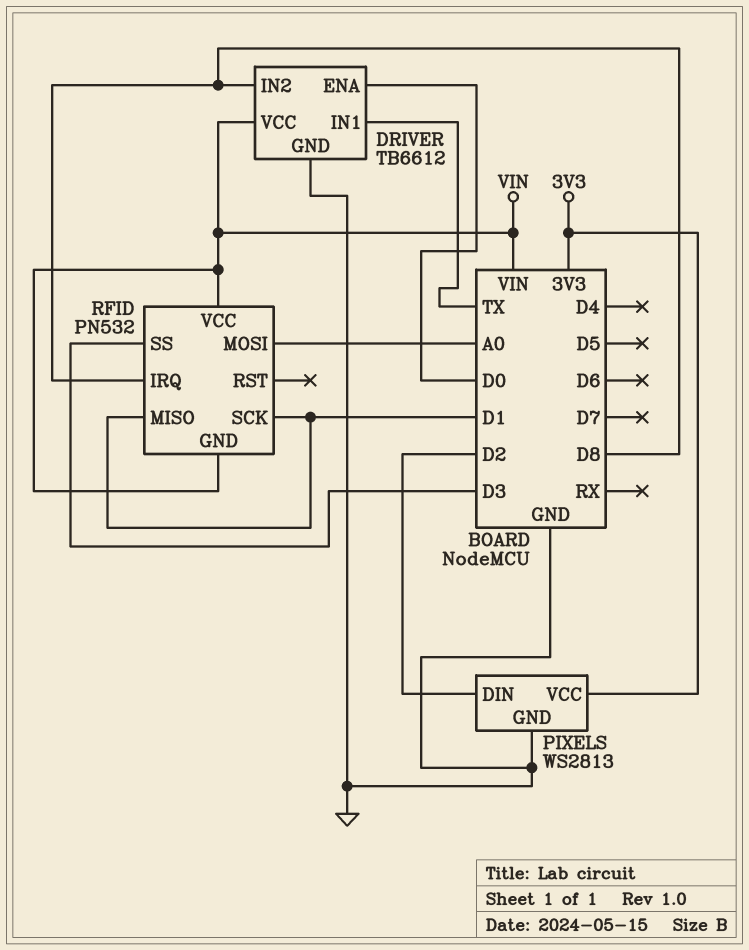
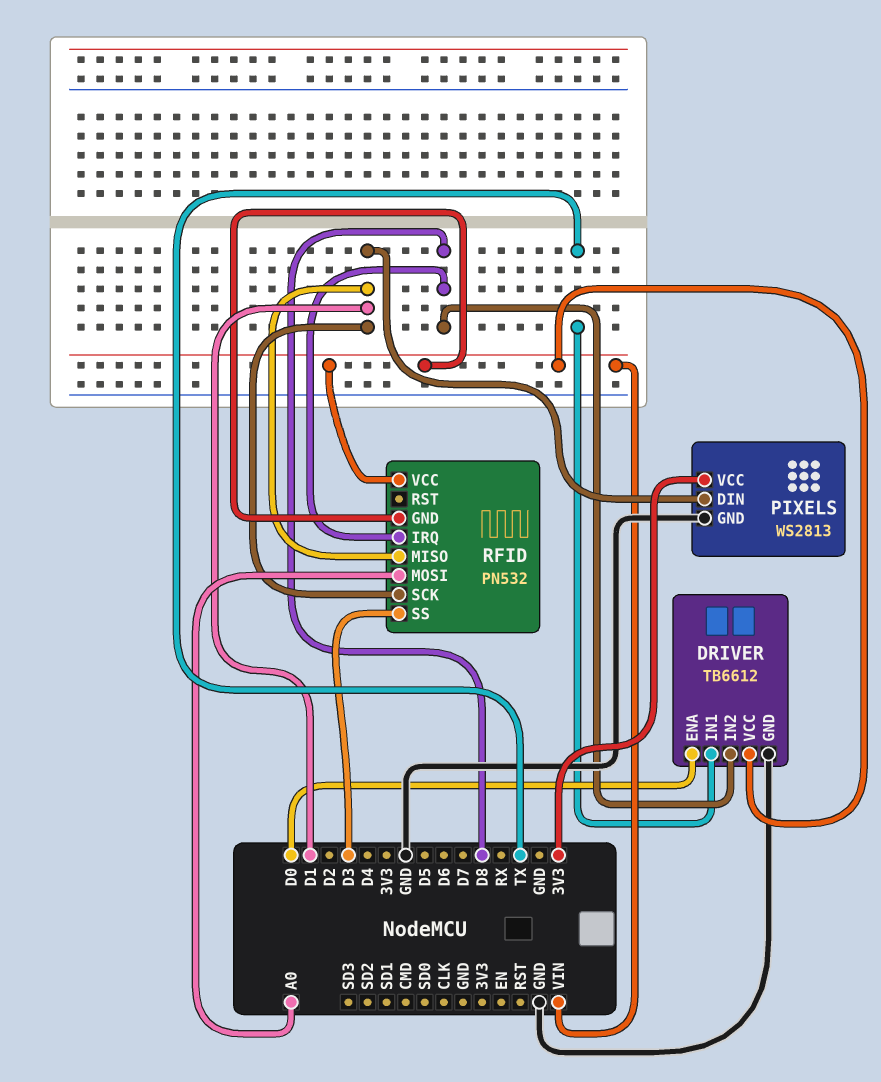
PIXELS pin DIN: D2 -> D1

